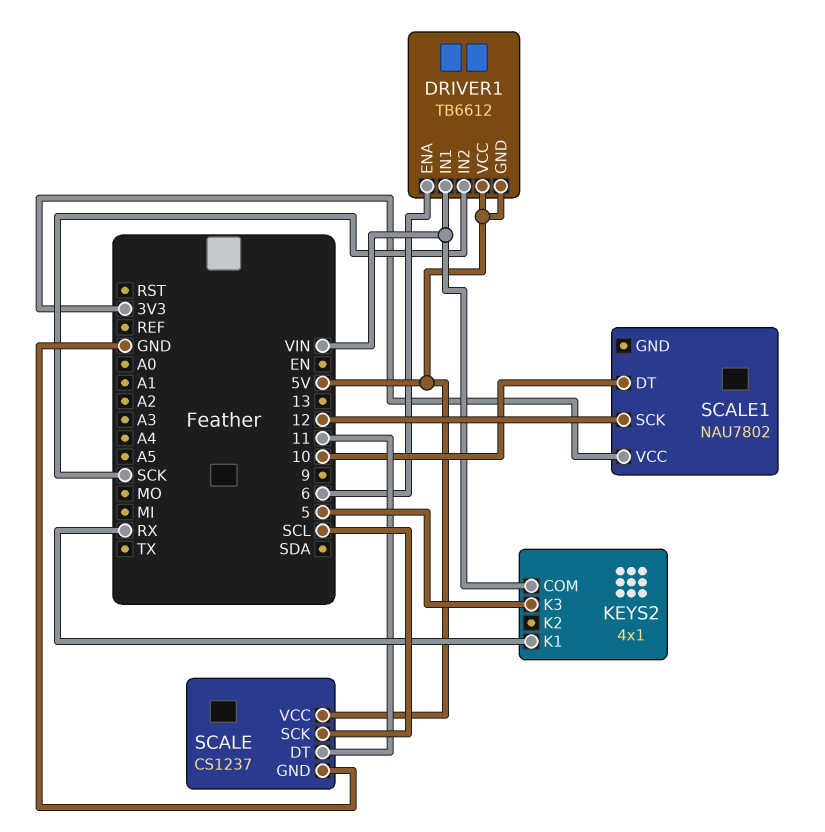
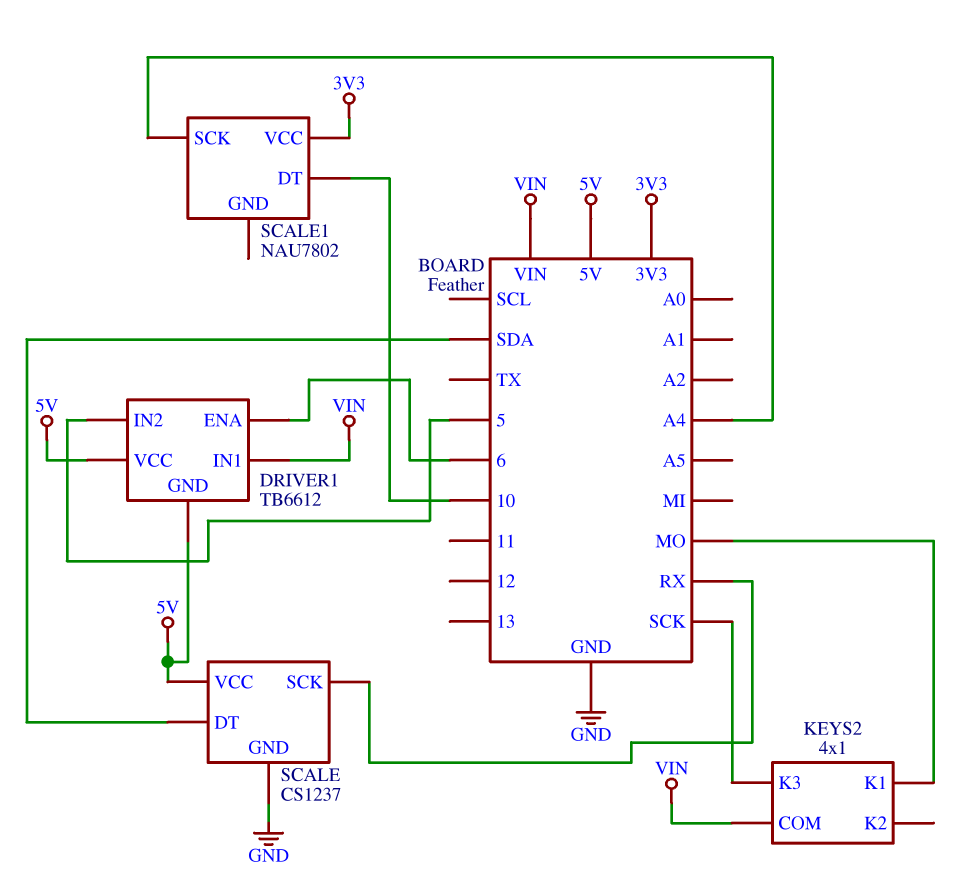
DRIVER1 pin IN2: SCK -> 5
KEYS2 pin K1: RX -> MO
KEYS2 pin K3: 5 -> SCK
SCALE pin DT: 11 -> SDA
SCALE pin SCK: SCL -> RX
SCALE1 pin SCK: 12 -> A4

